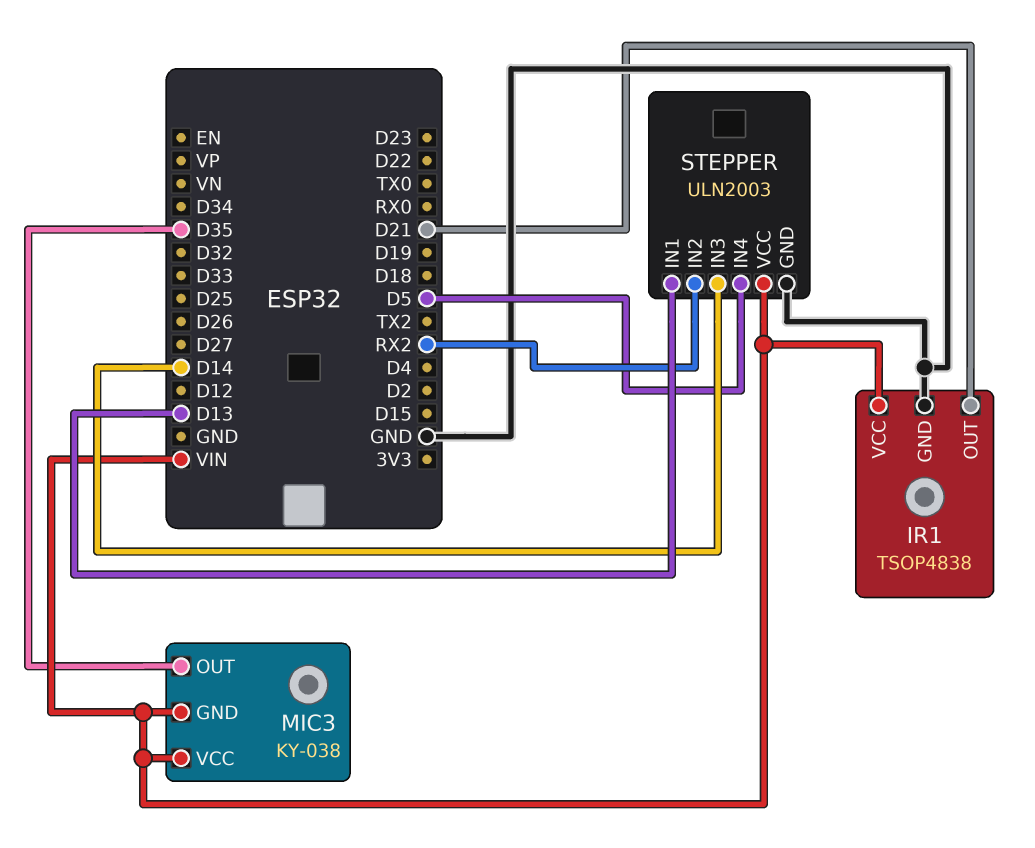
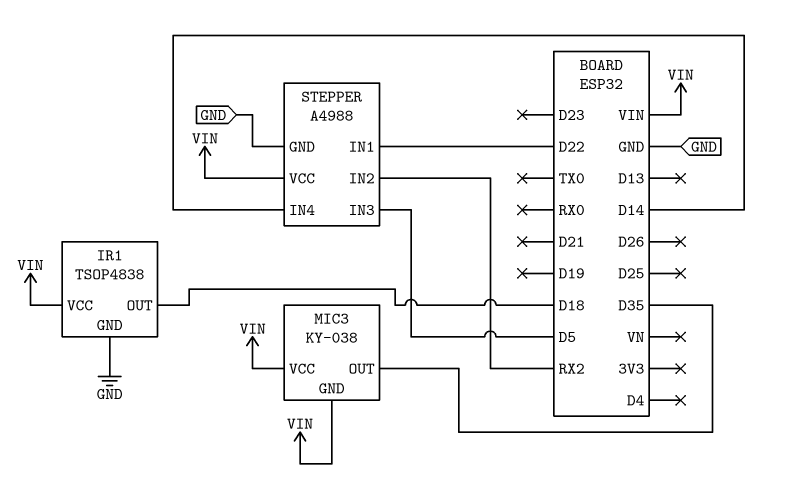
IR1 pin OUT: D21 -> D18
STEPPER: ULN2003 -> A4988
STEPPER pin IN1: D13 -> D22
STEPPER pin IN3: D14 -> D5
STEPPER pin IN4: D5 -> D14

